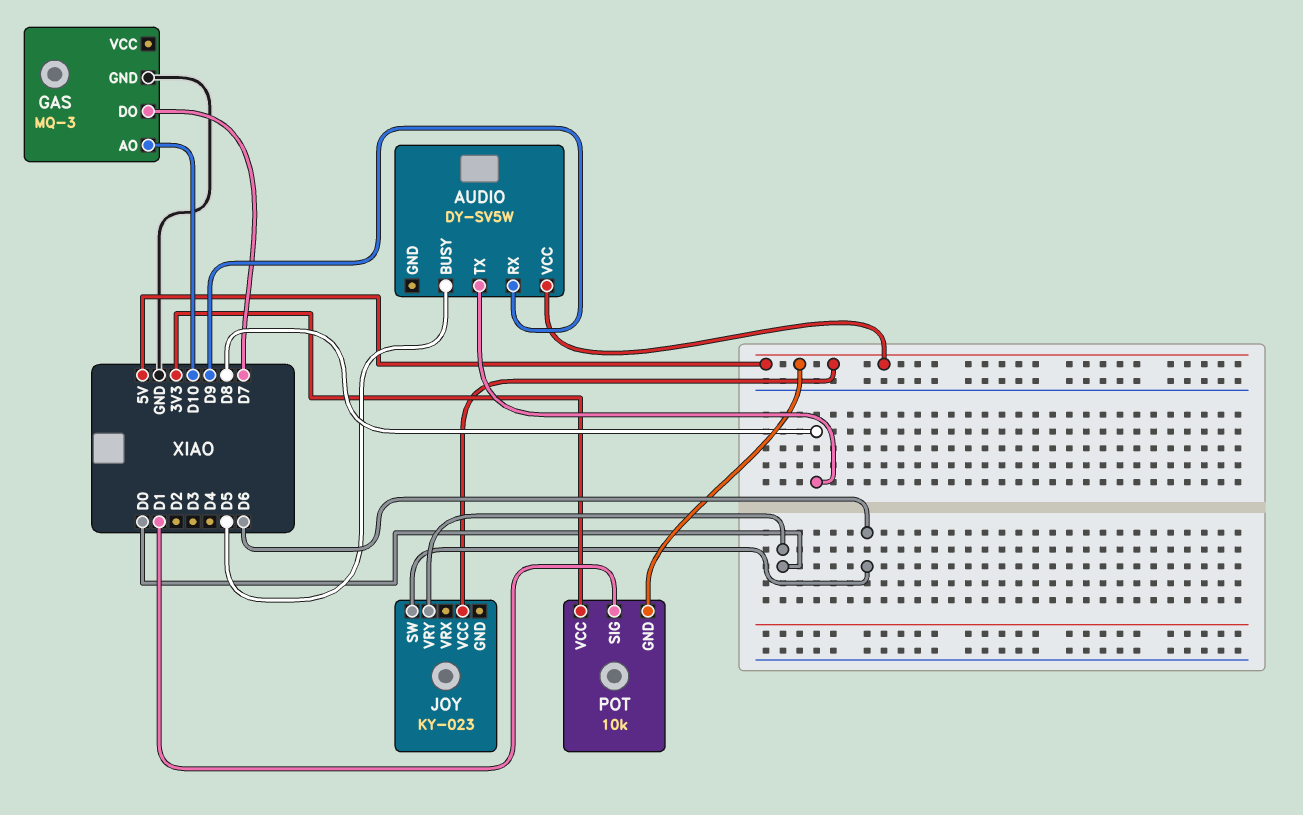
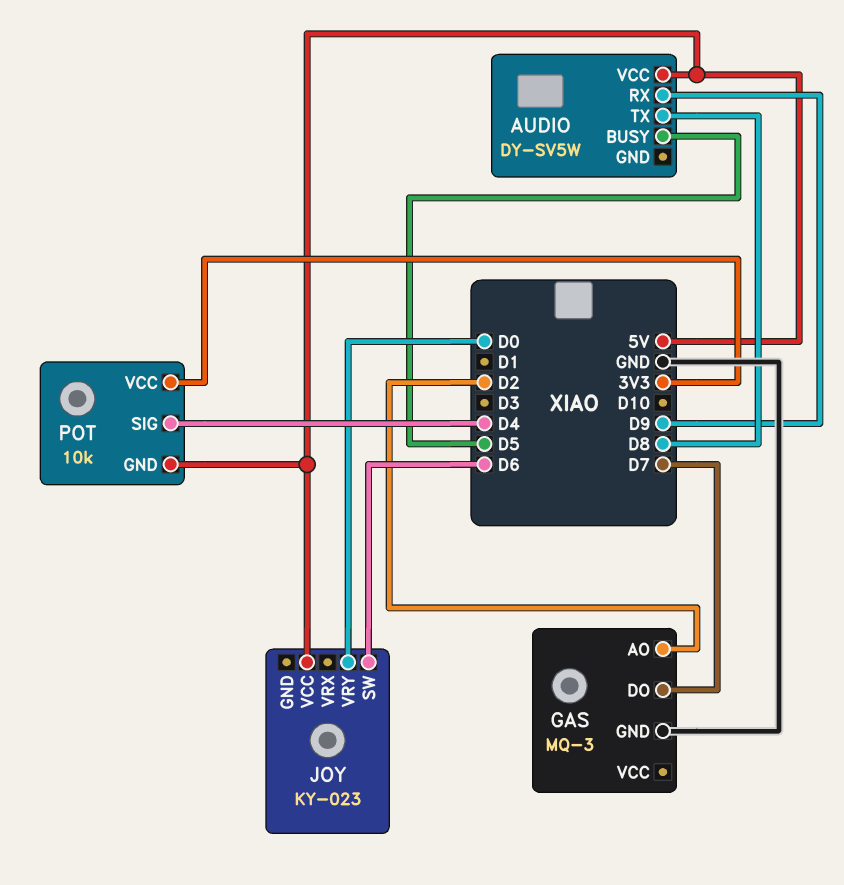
GAS pin AO: D10 -> D2
POT pin SIG: D1 -> D4

